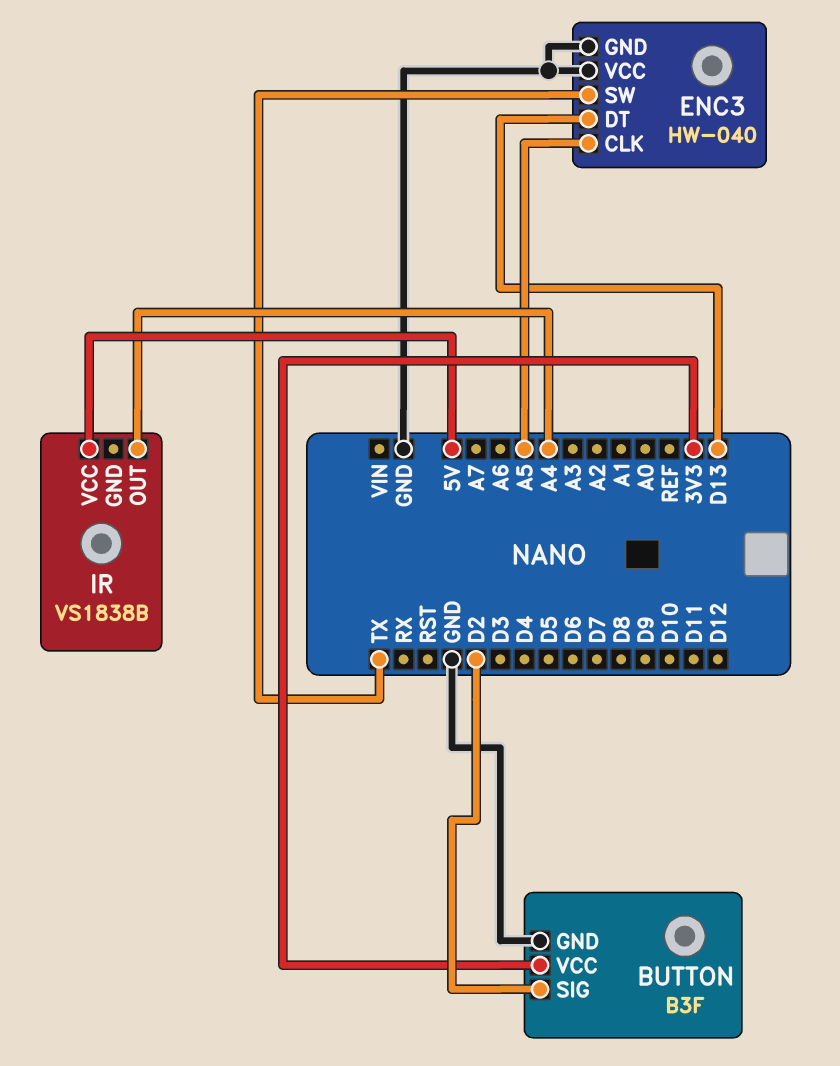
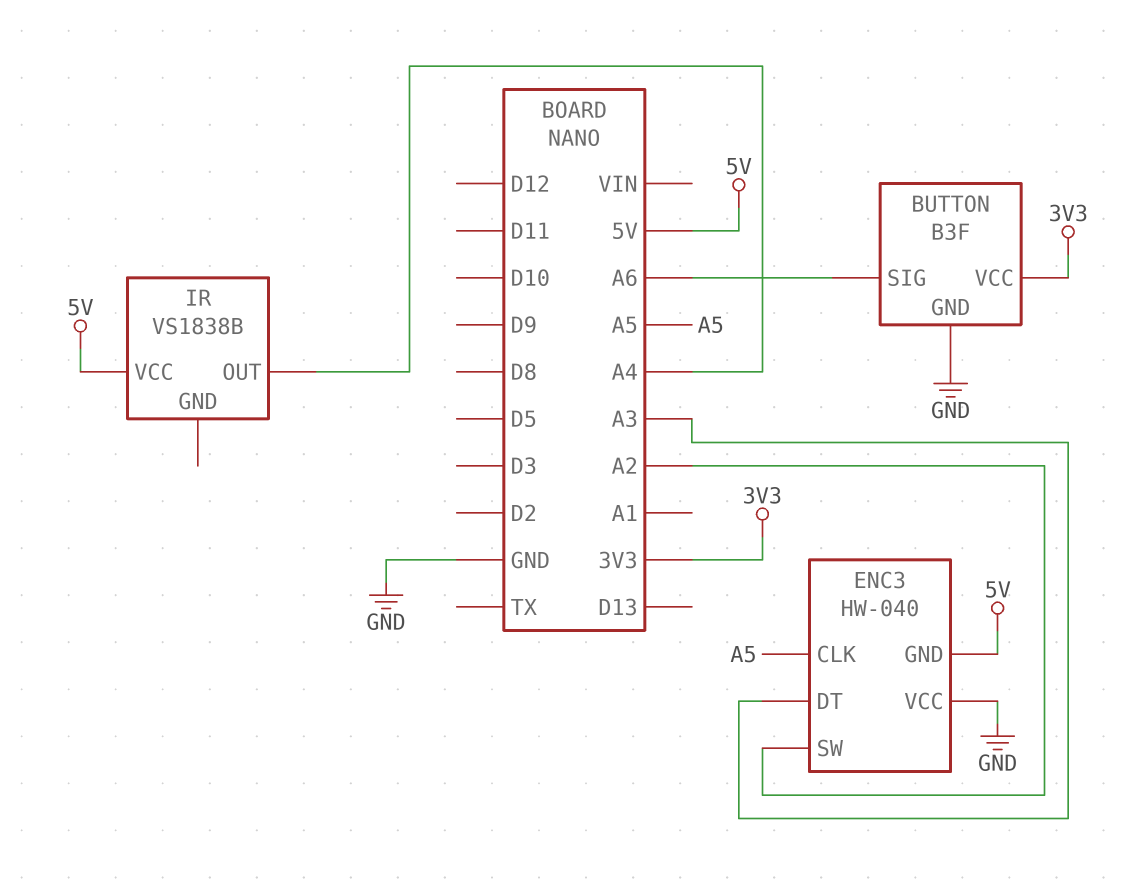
BUTTON pin SIG: D2 -> A6
ENC3 pin DT: D13 -> A3
ENC3 pin GND: GND -> 5V
ENC3 pin SW: TX -> A2

